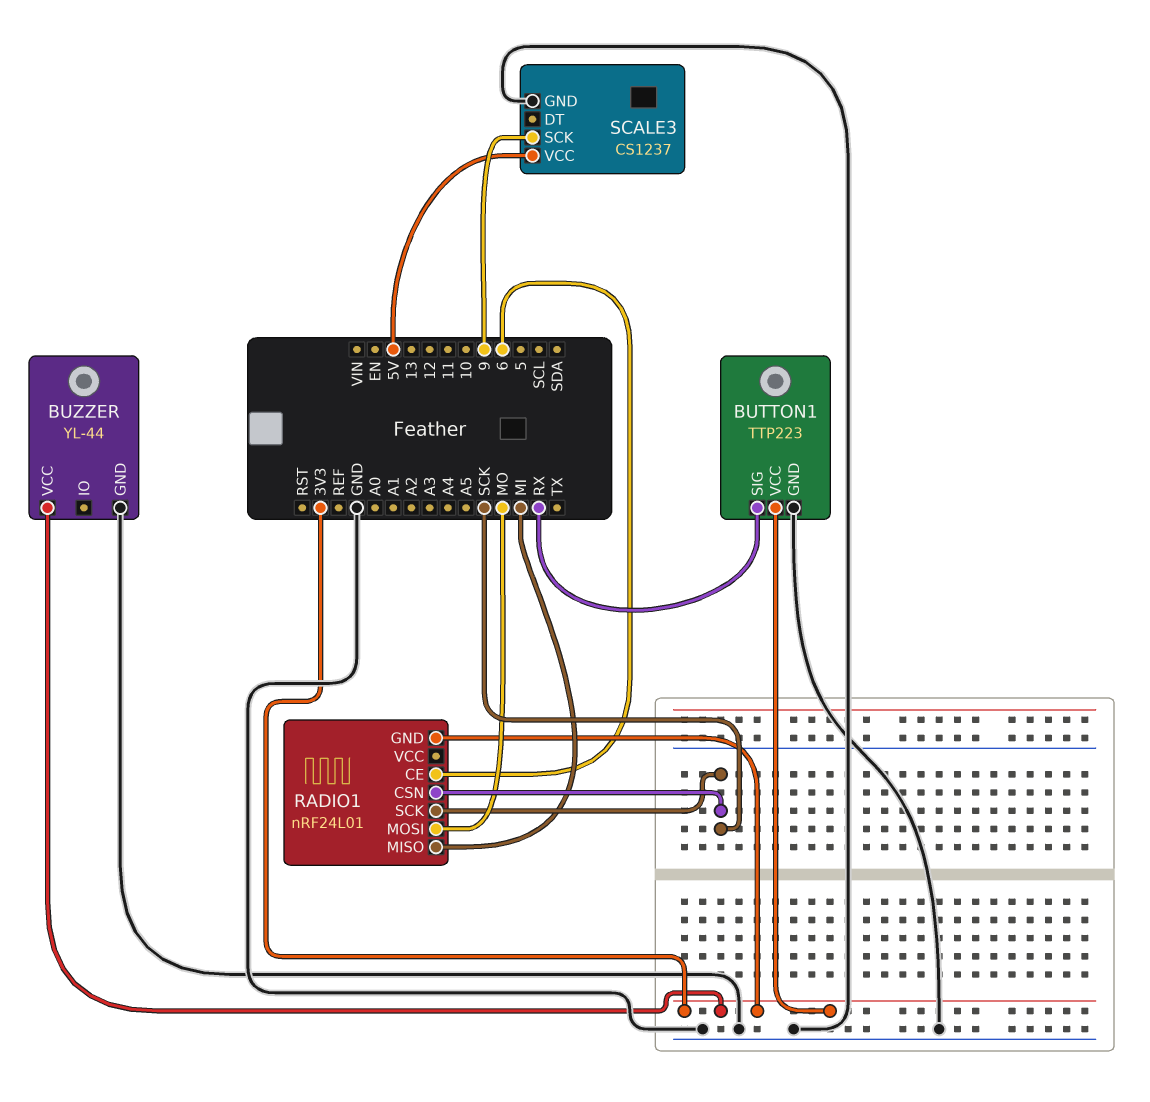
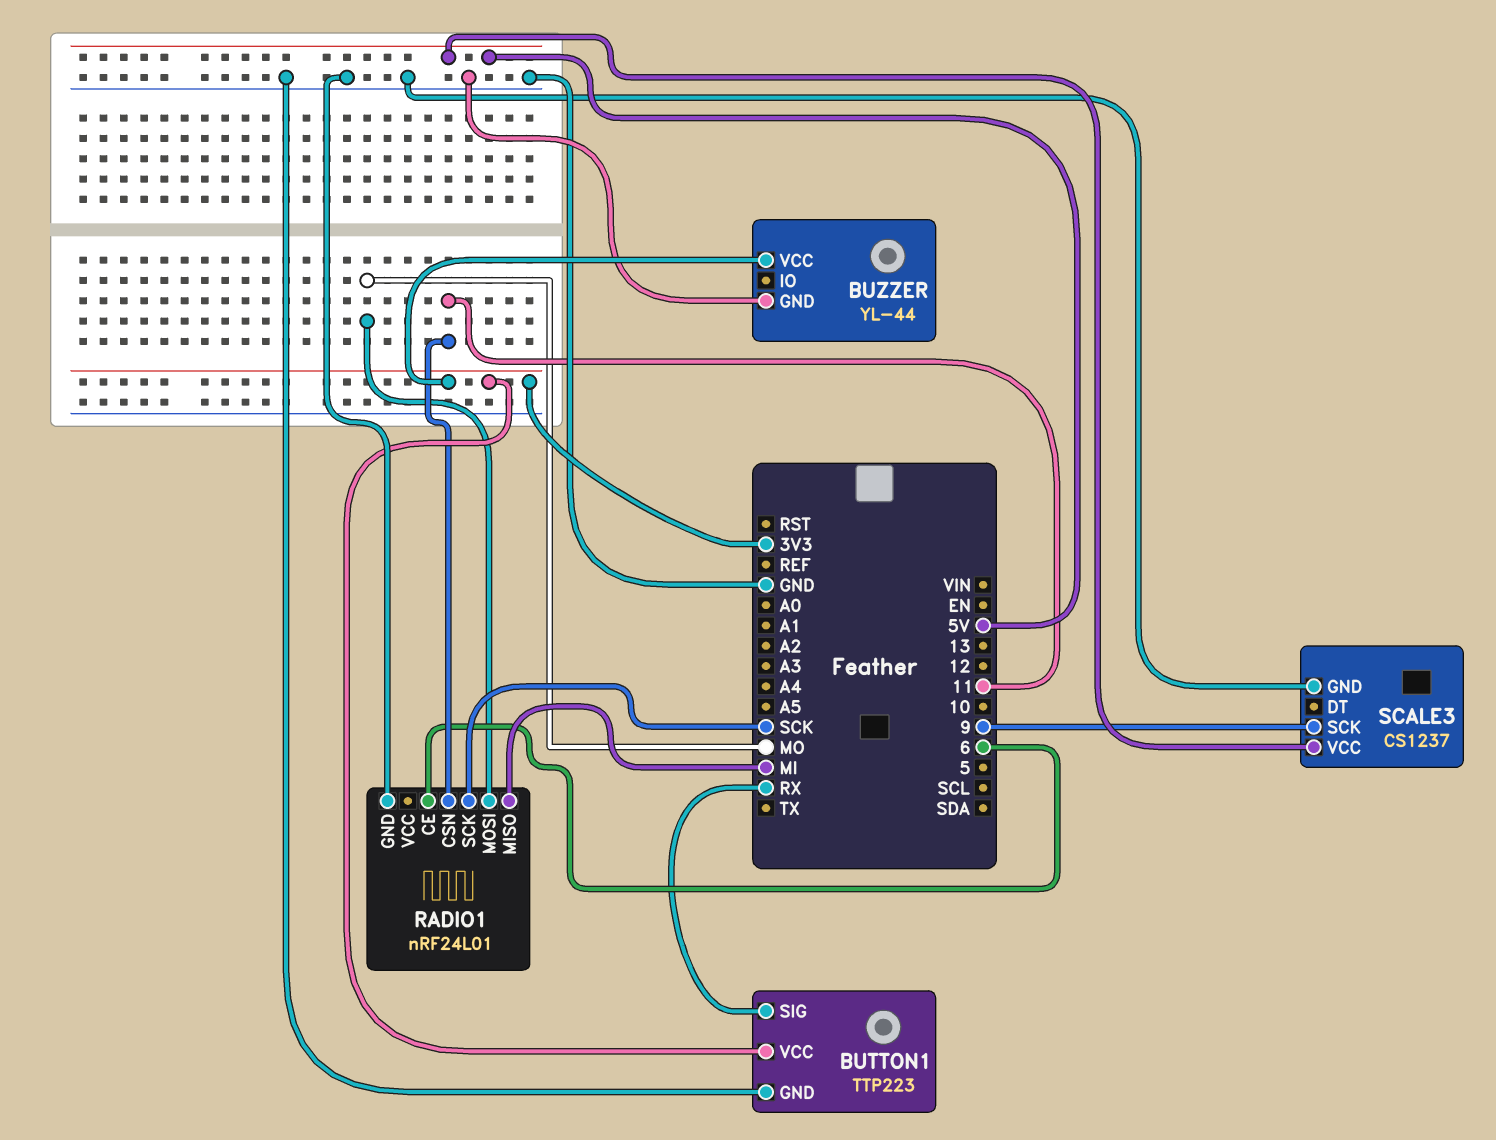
RADIO1 pin CSN: SCK -> 11
RADIO1 pin GND: 3V3 -> GND

